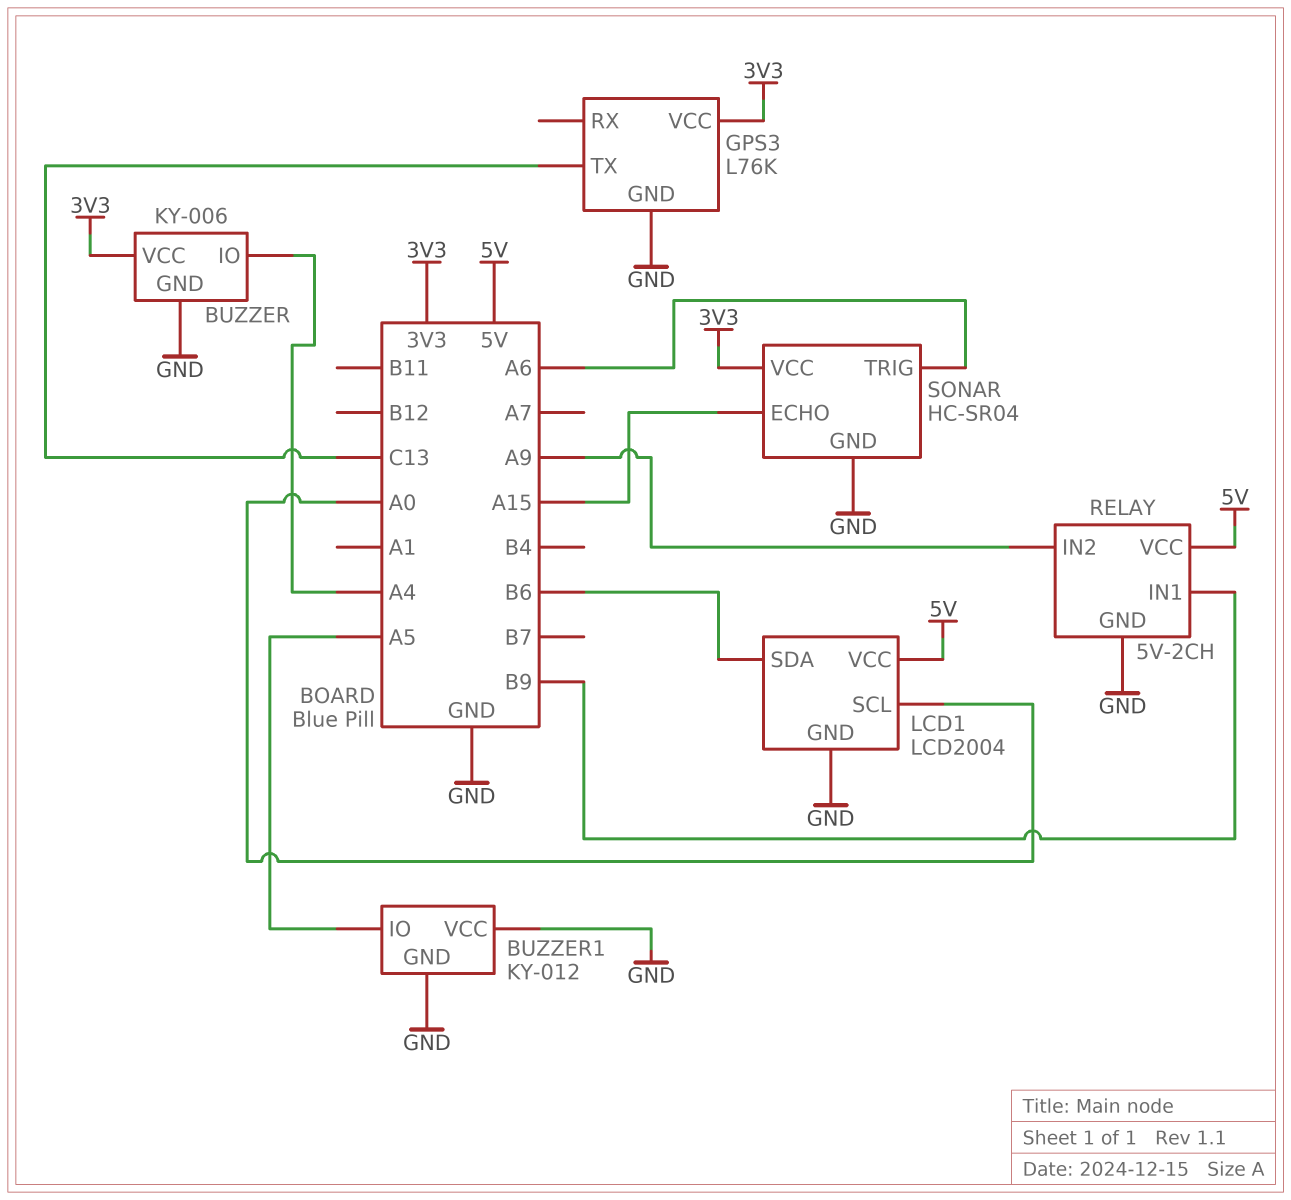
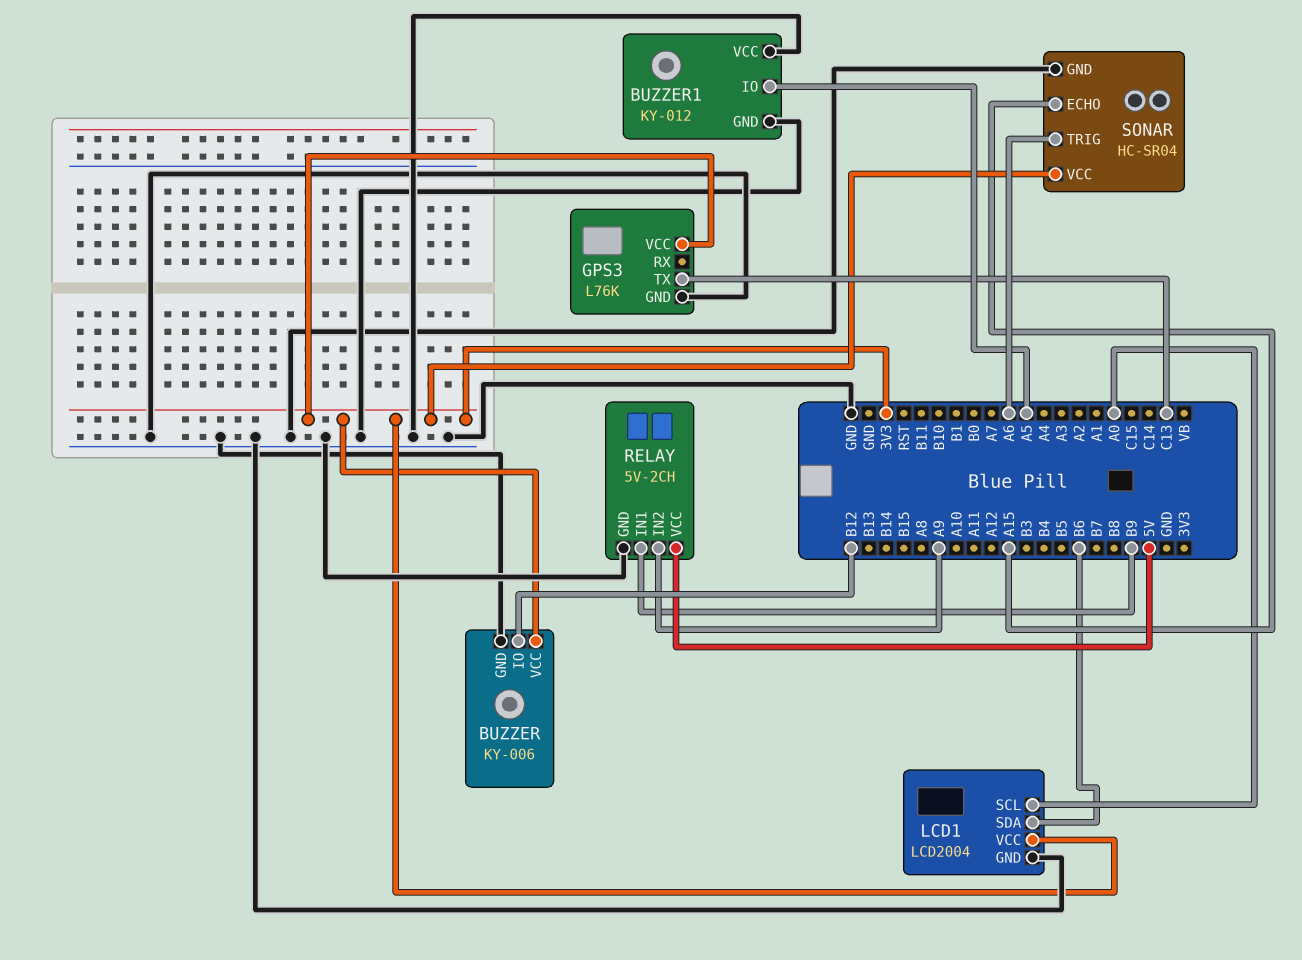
BUZZER pin IO: A4 -> B12
LCD1 pin VCC: 5V -> 3V3

